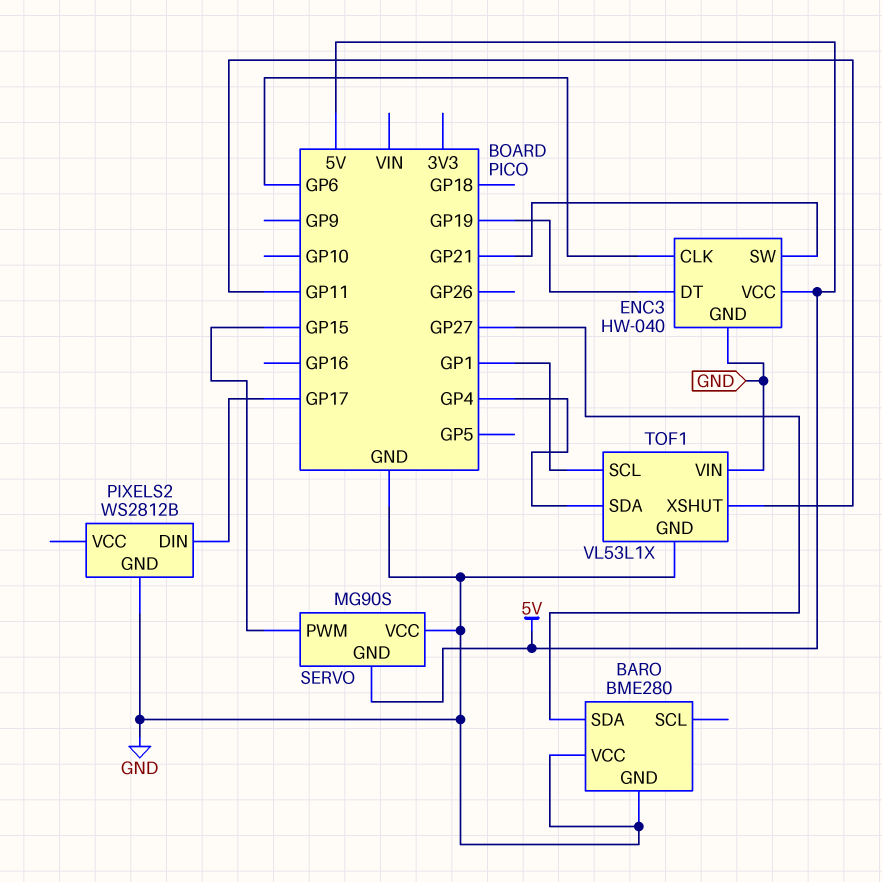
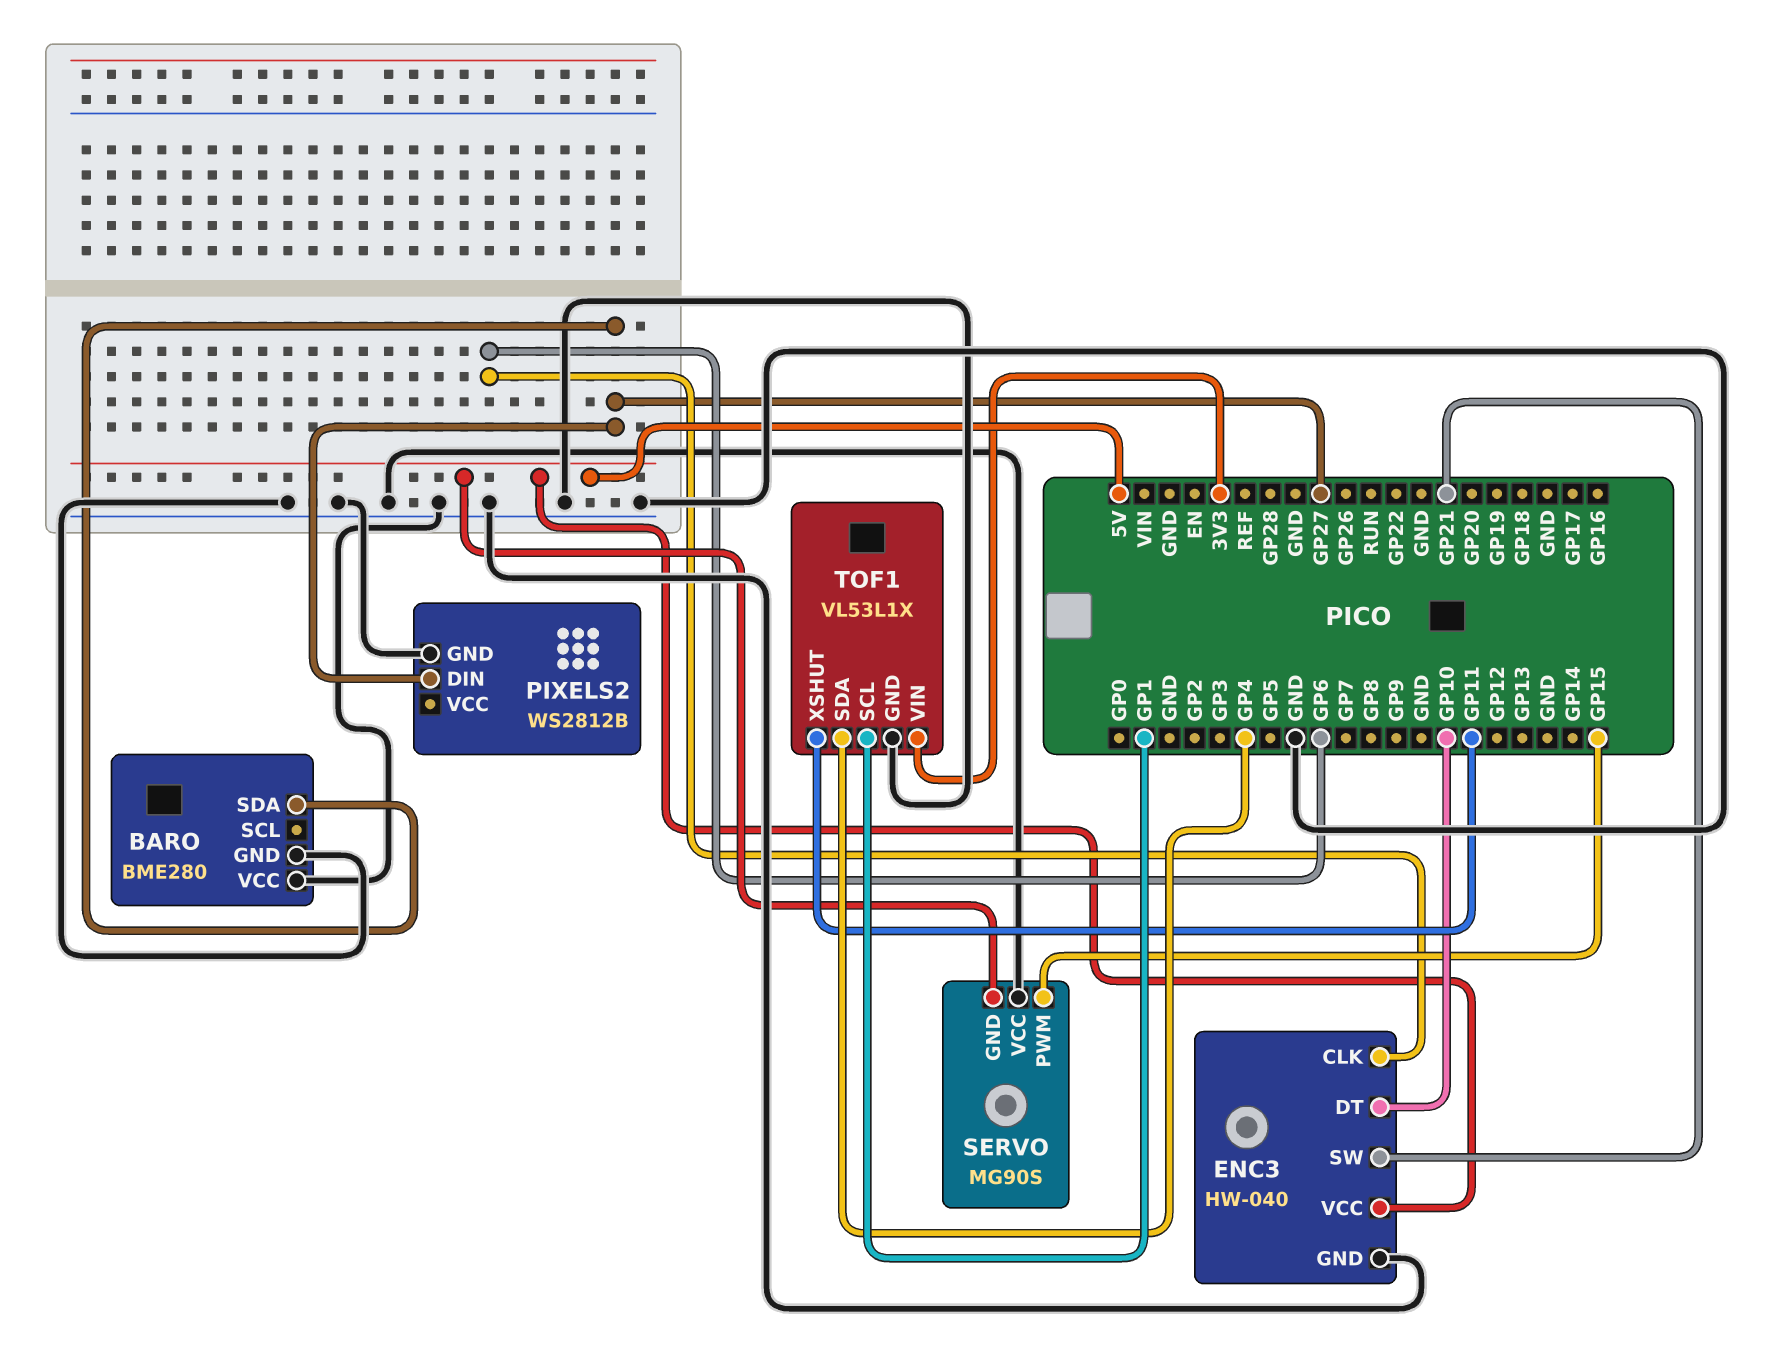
ENC3 pin DT: GP19 -> GP10
PIXELS2 pin DIN: GP17 -> GP27
TOF1 pin VIN: GND -> 3V3

